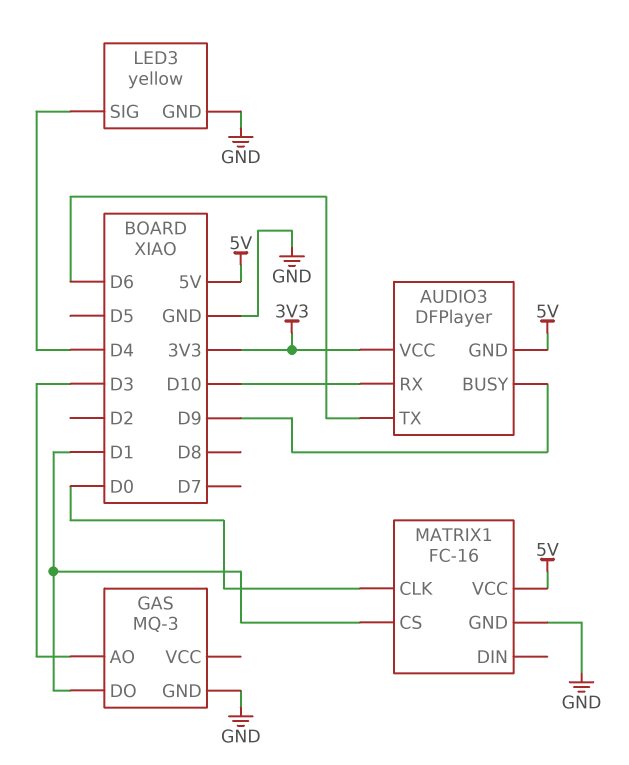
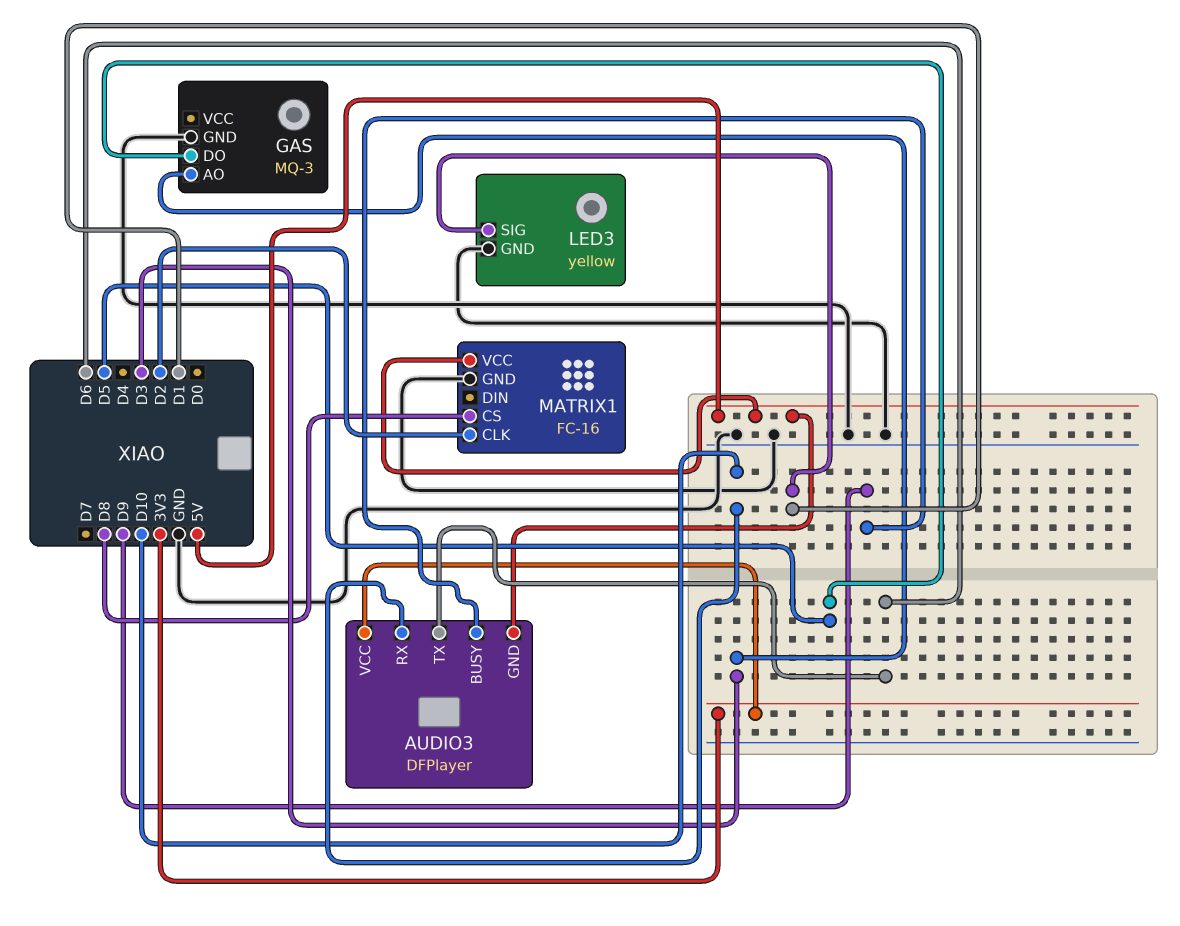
GAS pin DO: D1 -> D5
LED3 pin SIG: D4 -> D1
MATRIX1 pin CLK: D0 -> D2
MATRIX1 pin CS: D1 -> D8

